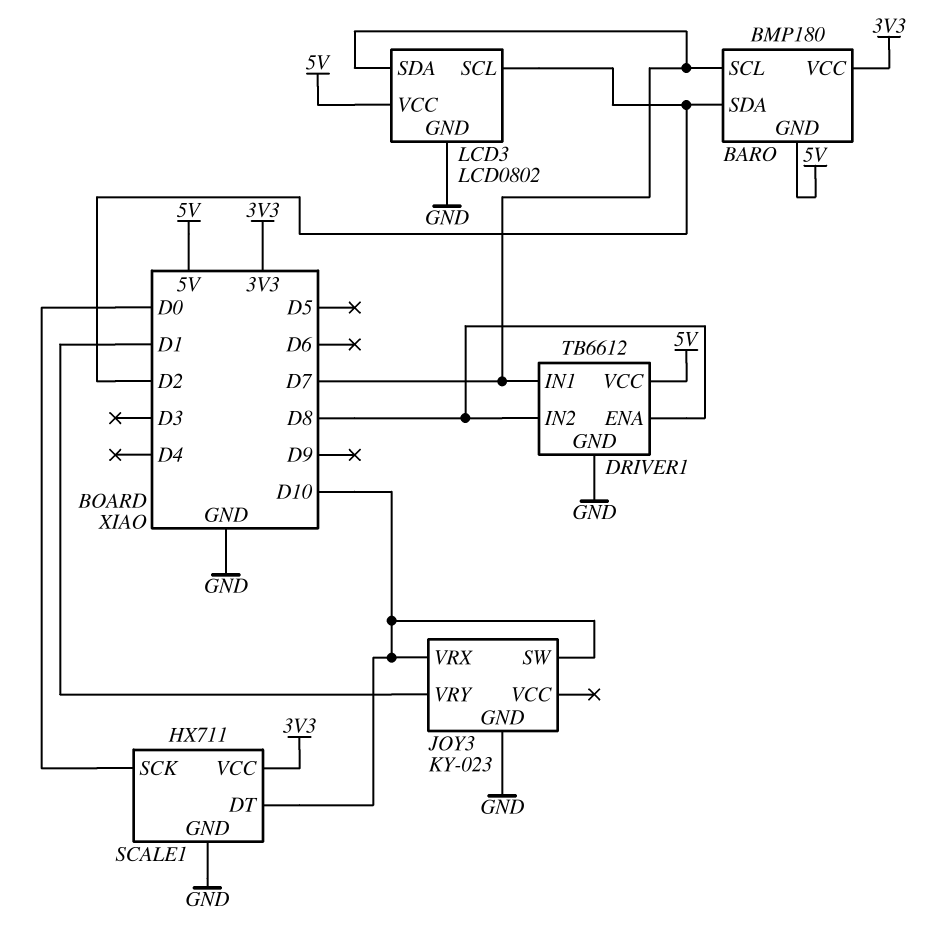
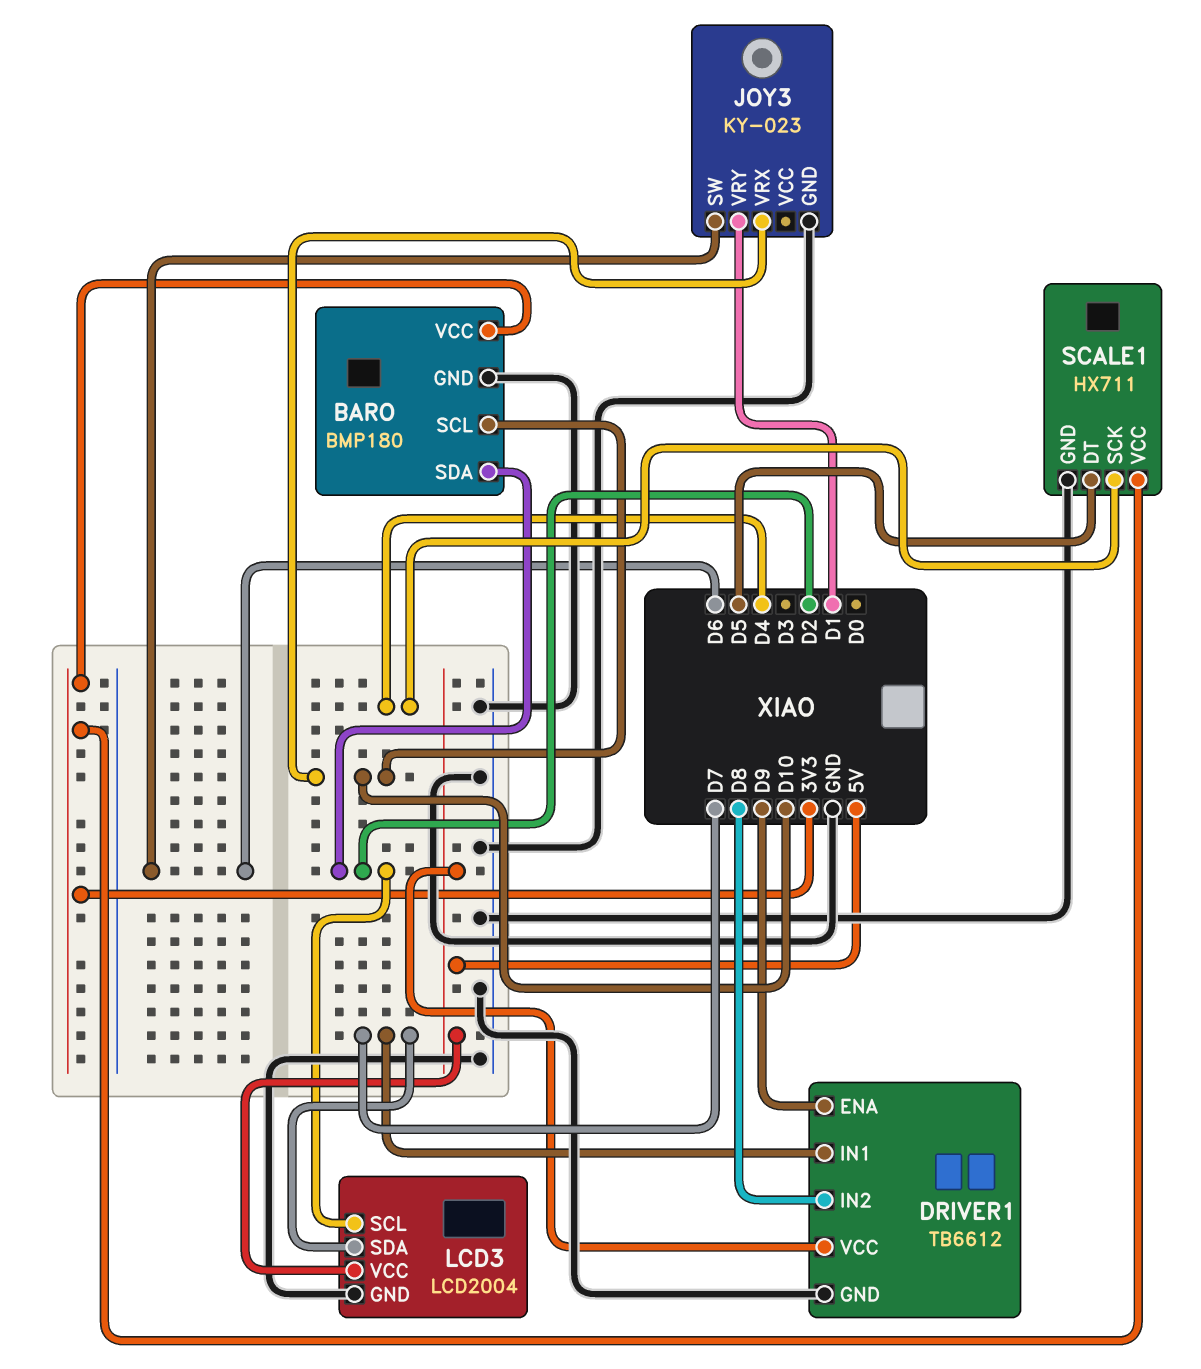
BARO pin GND: 5V -> GND
BARO pin SCL: D7 -> D10
DRIVER1 pin ENA: D8 -> D9
JOY3 pin SW: D10 -> D6
LCD3: LCD0802 -> LCD2004
SCALE1 pin DT: D10 -> D5
SCALE1 pin SCK: D0 -> D4

